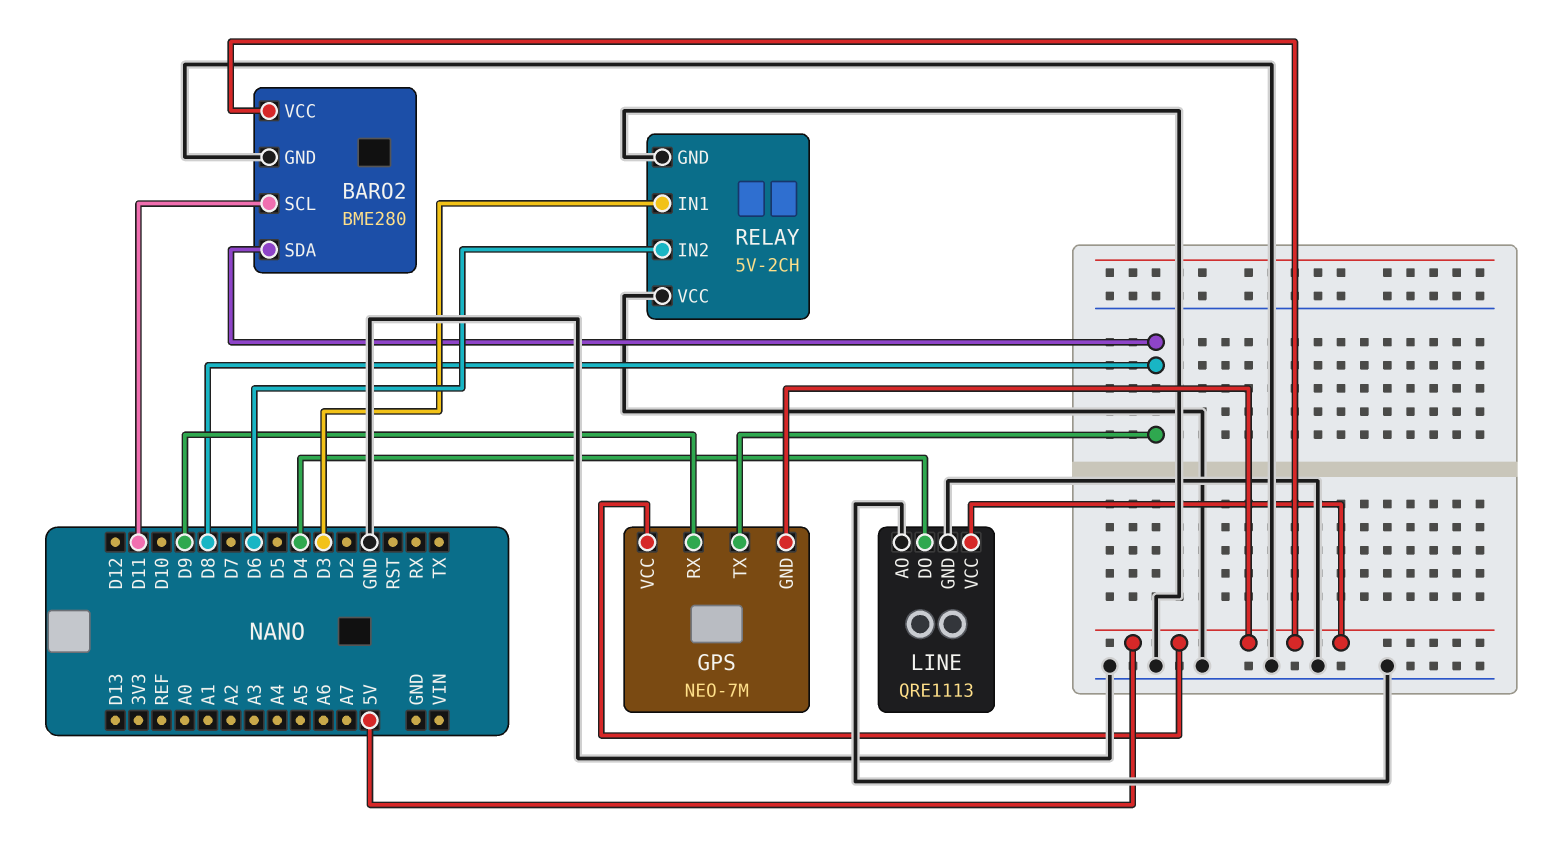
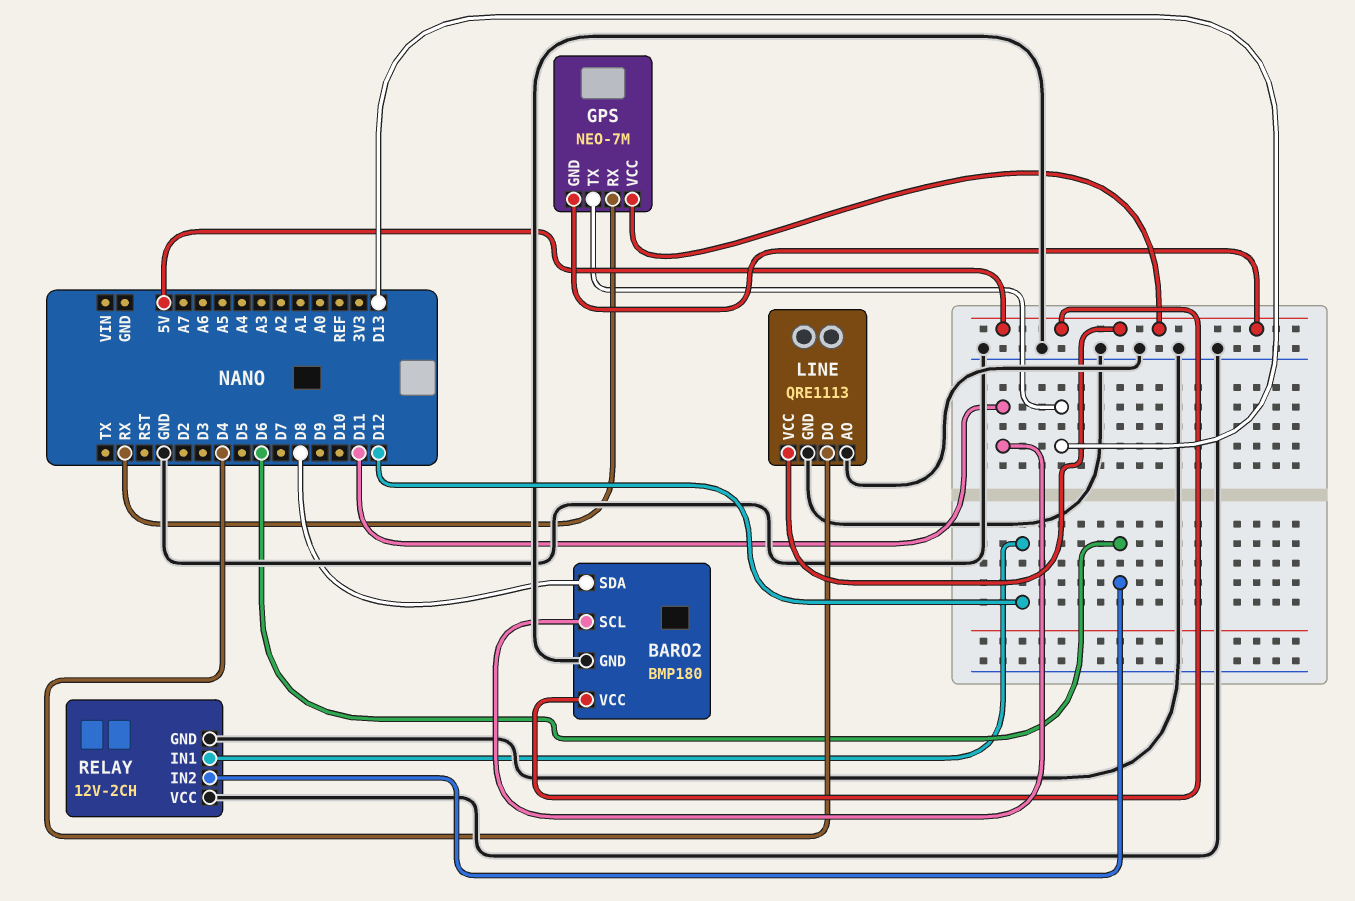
BARO2: BME280 -> BMP180
GPS pin RX: D9 -> RX
GPS pin TX: D8 -> D13
RELAY: 5V-2CH -> 12V-2CH
RELAY pin IN1: D3 -> D12

